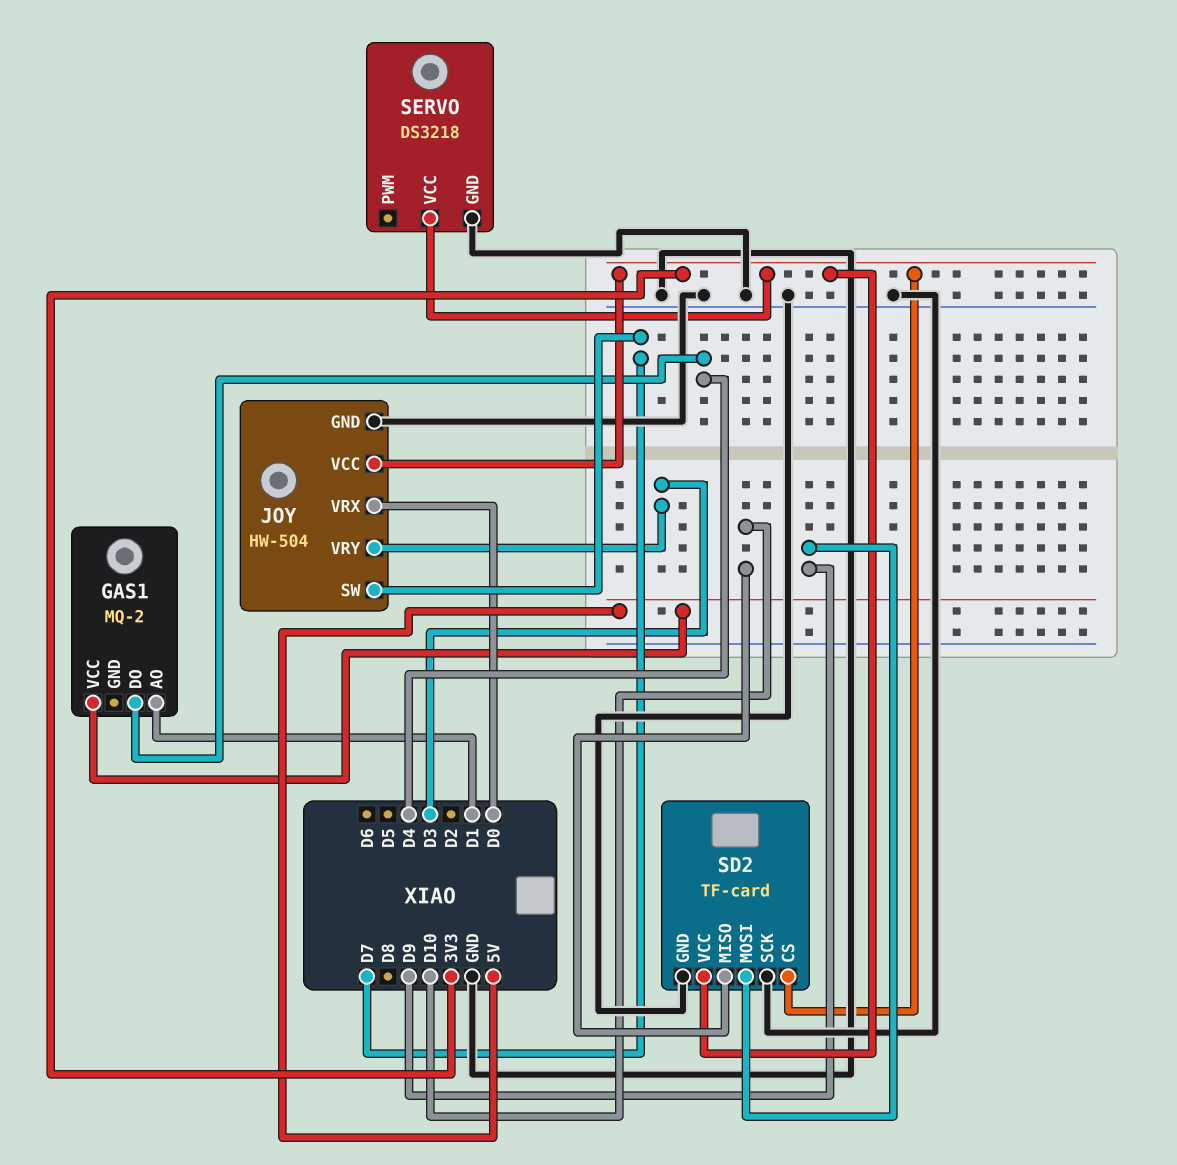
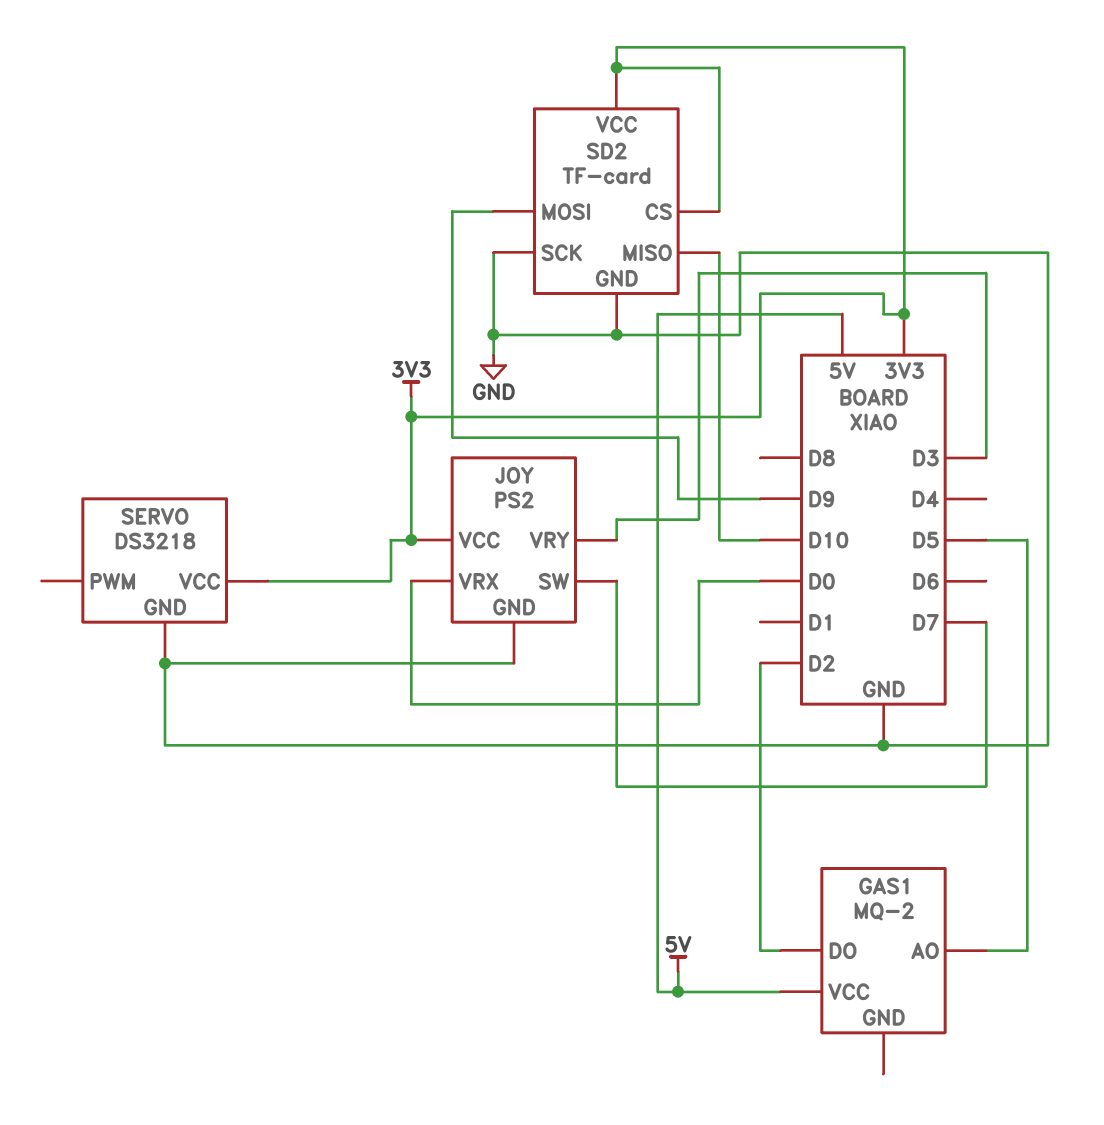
GAS1 pin AO: D1 -> D5
GAS1 pin DO: D4 -> D2
JOY: HW-504 -> PS2

